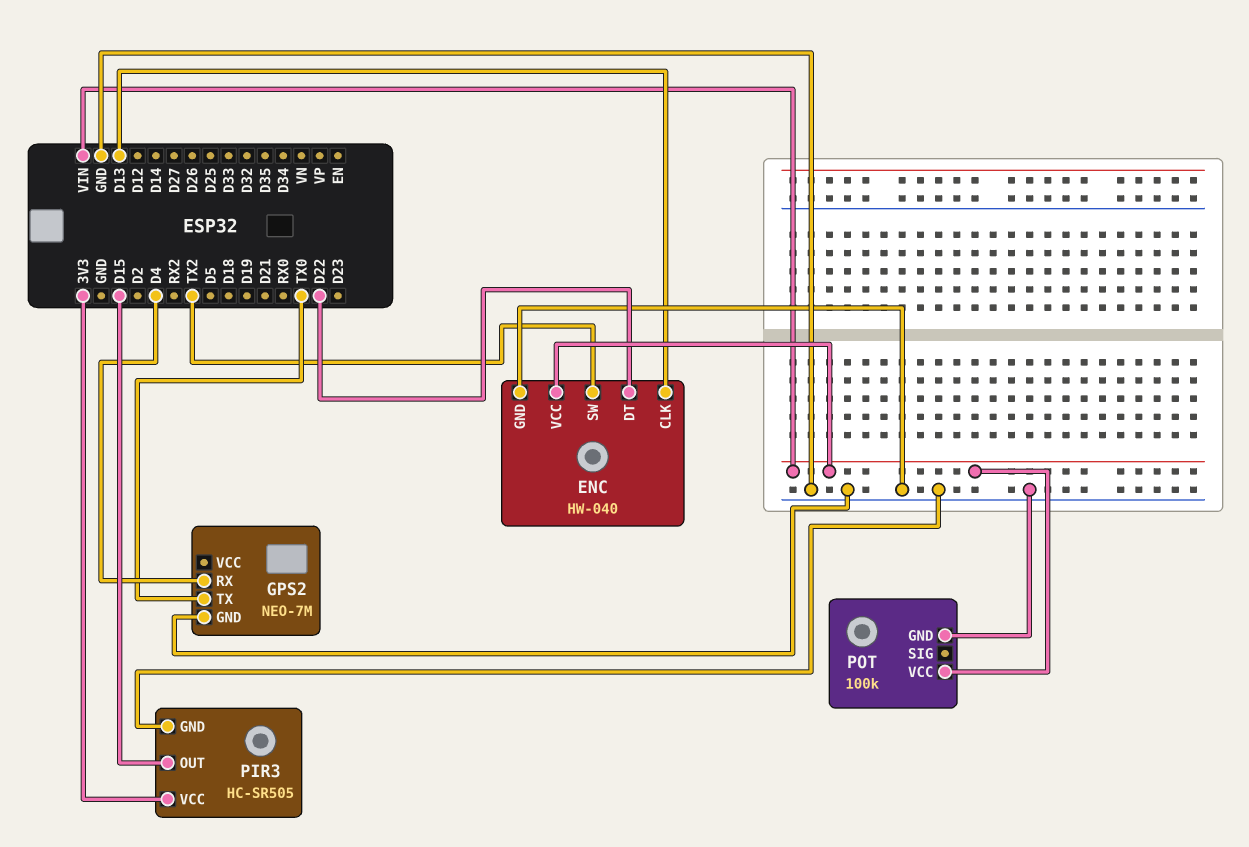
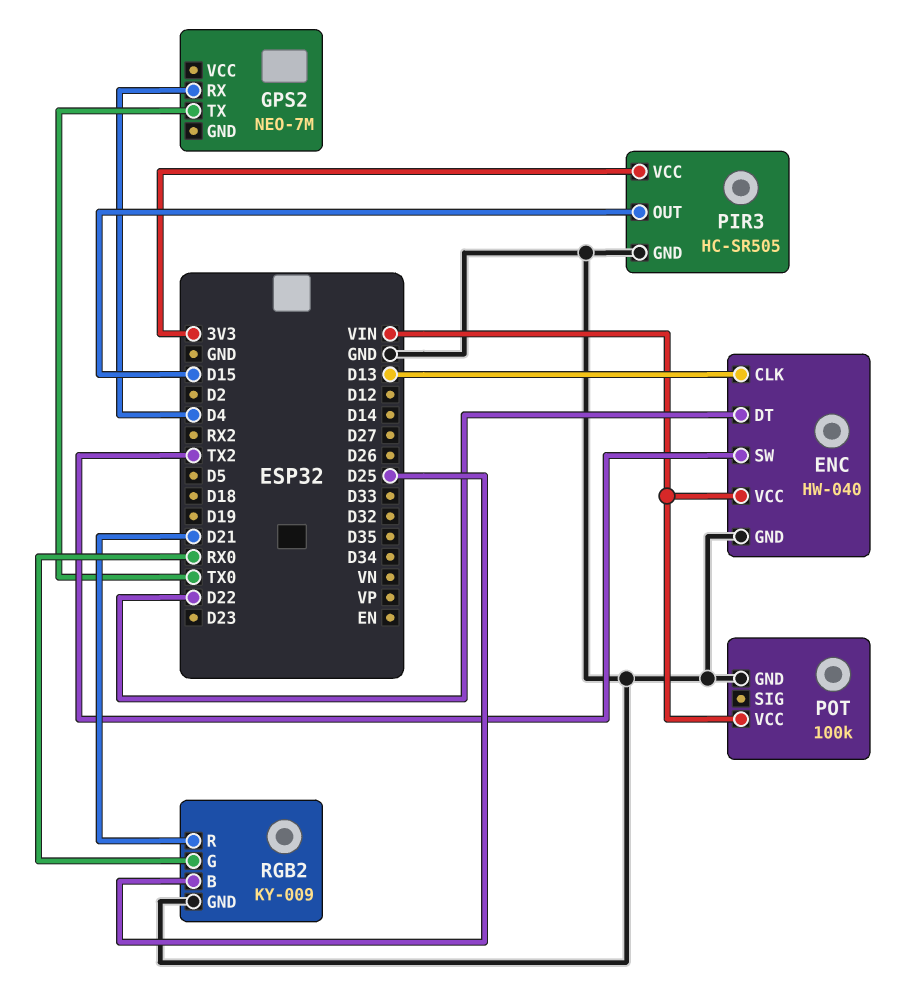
GPS2 pin GND: GND -> none
RGB2: none -> KY-009
RGB2 pin B: none -> D25
RGB2 pin G: none -> RX0
RGB2 pin GND: none -> GND
RGB2 pin R: none -> D21

